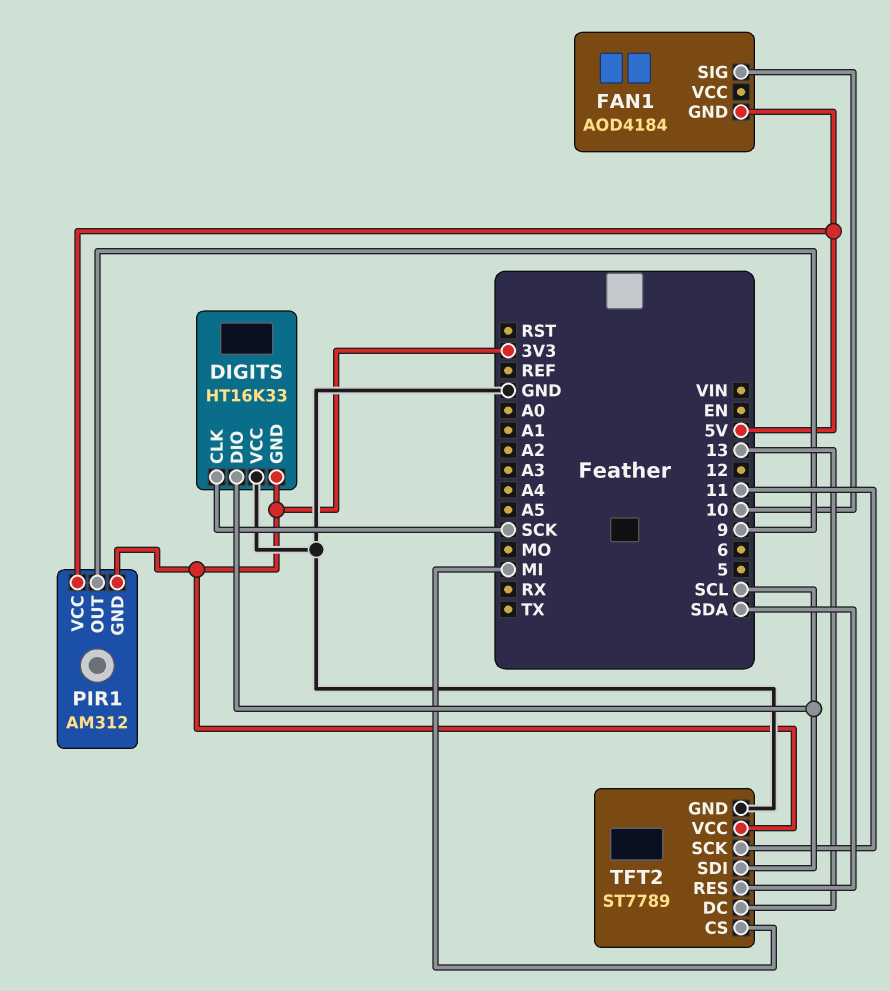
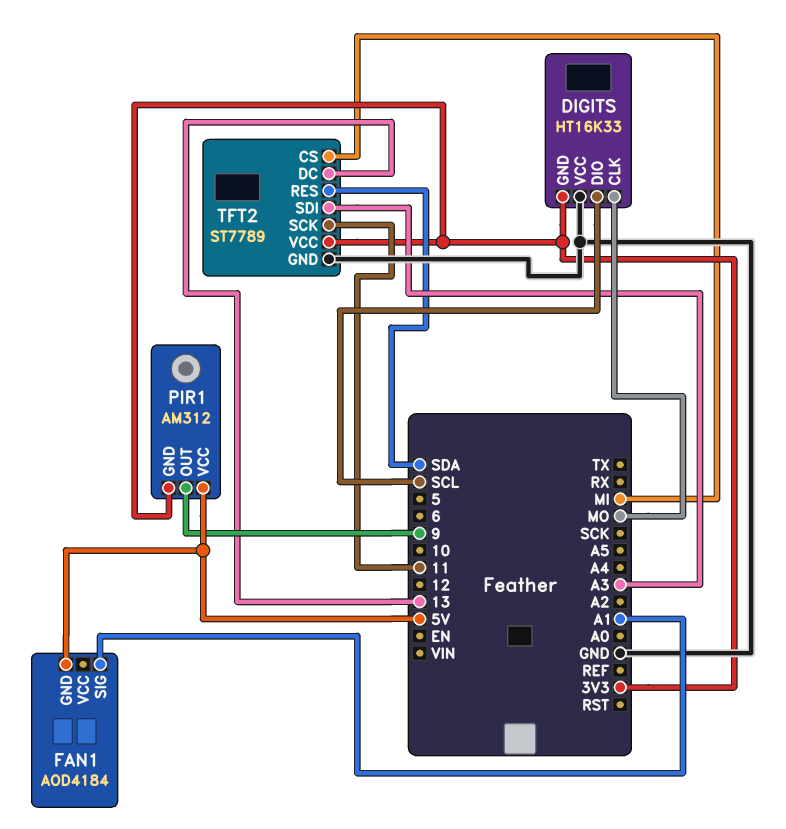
DIGITS pin CLK: SCK -> MO
FAN1 pin SIG: 10 -> A1
TFT2 pin SDI: SCL -> A3

